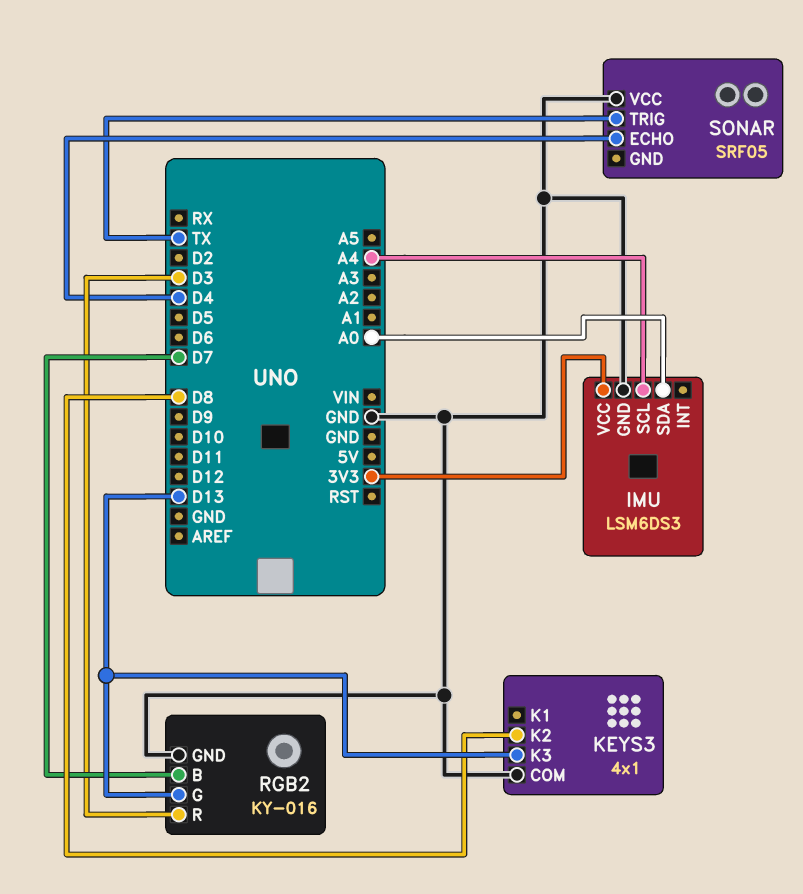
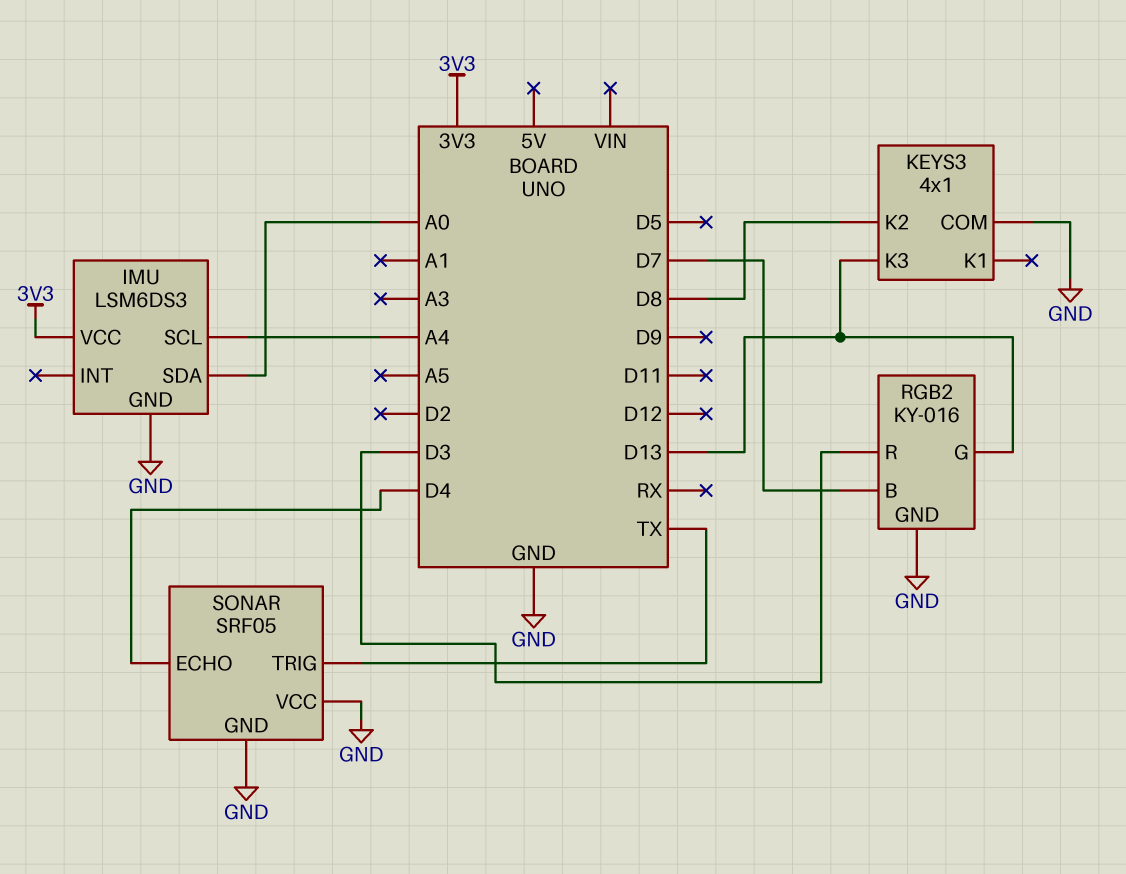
SONAR pin GND: none -> GND

